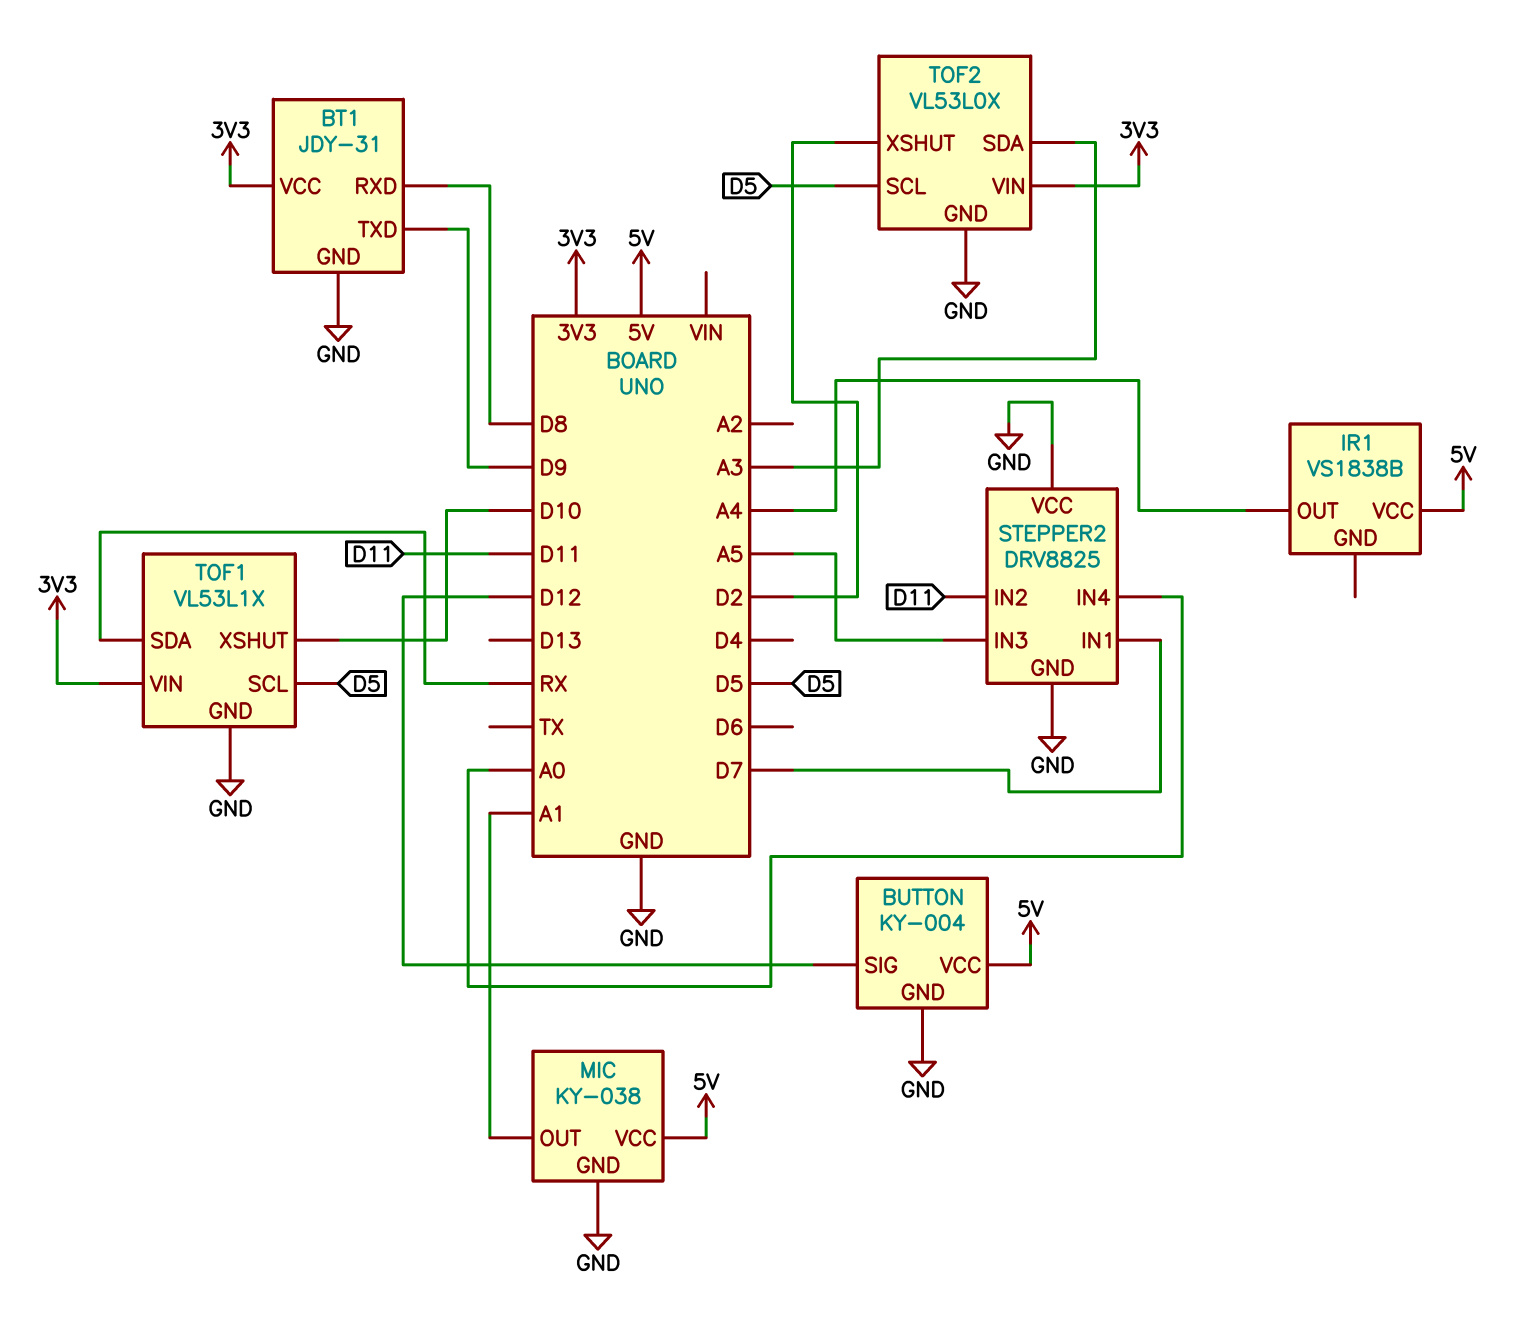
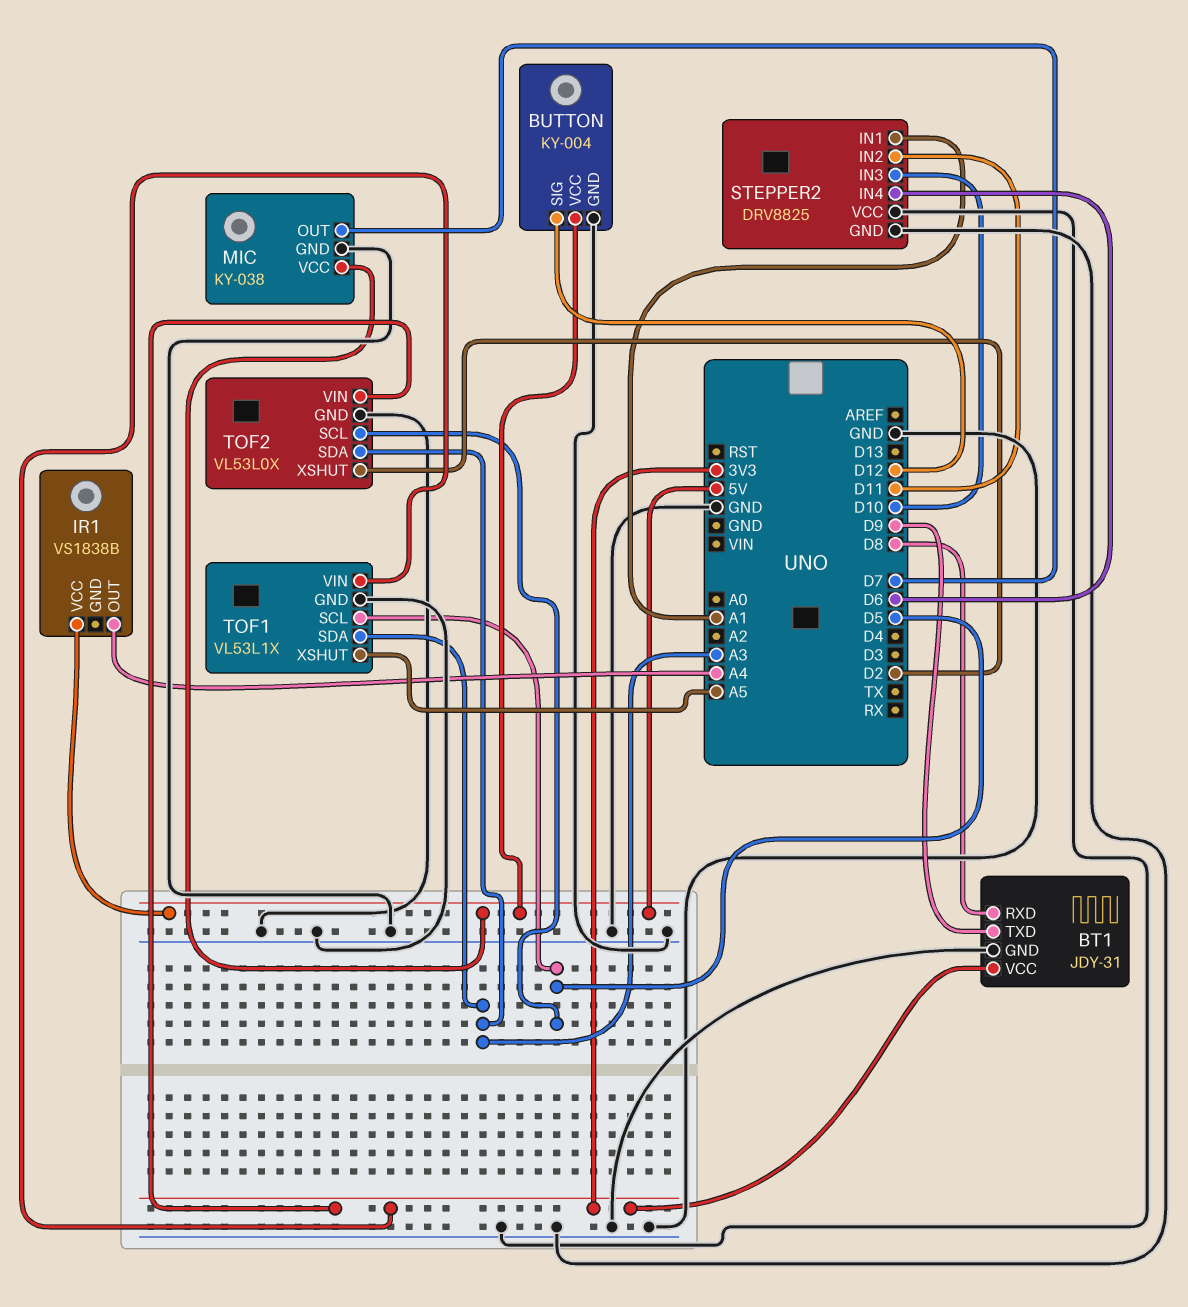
MIC pin OUT: A1 -> D7
STEPPER2 pin IN1: D7 -> A1
STEPPER2 pin IN3: A5 -> D10
STEPPER2 pin IN4: A0 -> D6
TOF1 pin SDA: RX -> A3
TOF1 pin XSHUT: D10 -> A5

